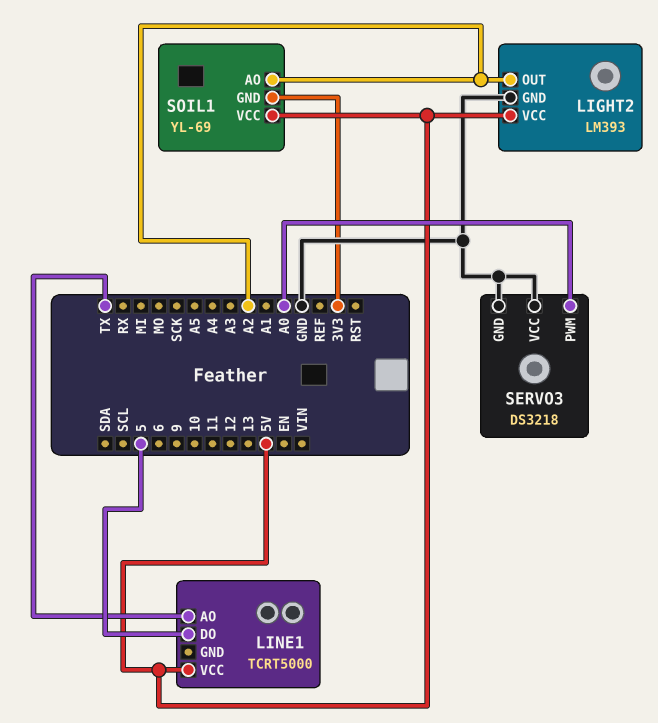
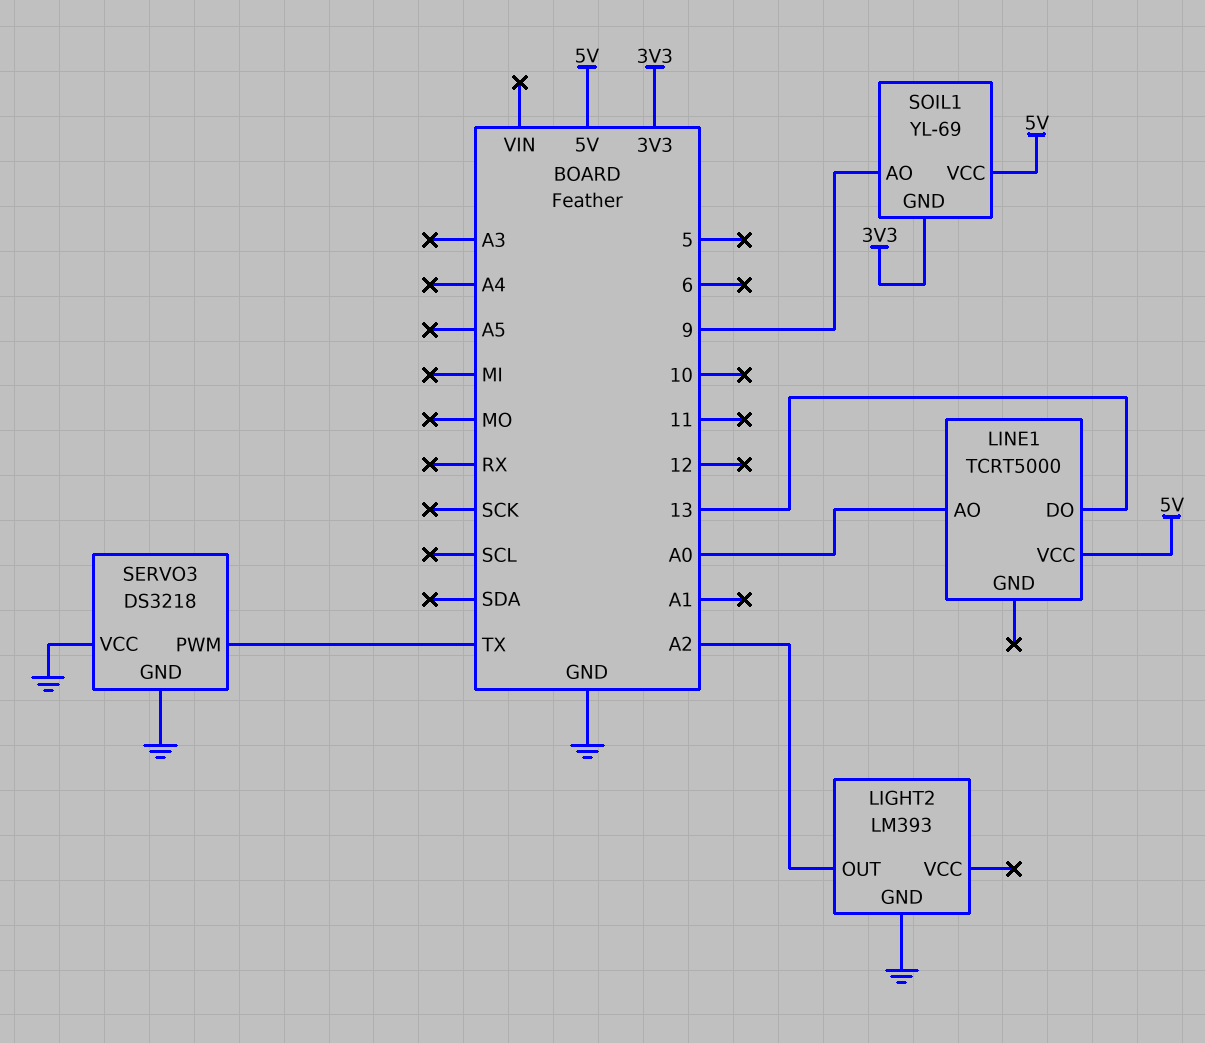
LIGHT2 pin VCC: 5V -> none
LINE1 pin AO: TX -> A0
LINE1 pin DO: 5 -> 13
SERVO3 pin PWM: A0 -> TX
SOIL1 pin AO: A2 -> 9

